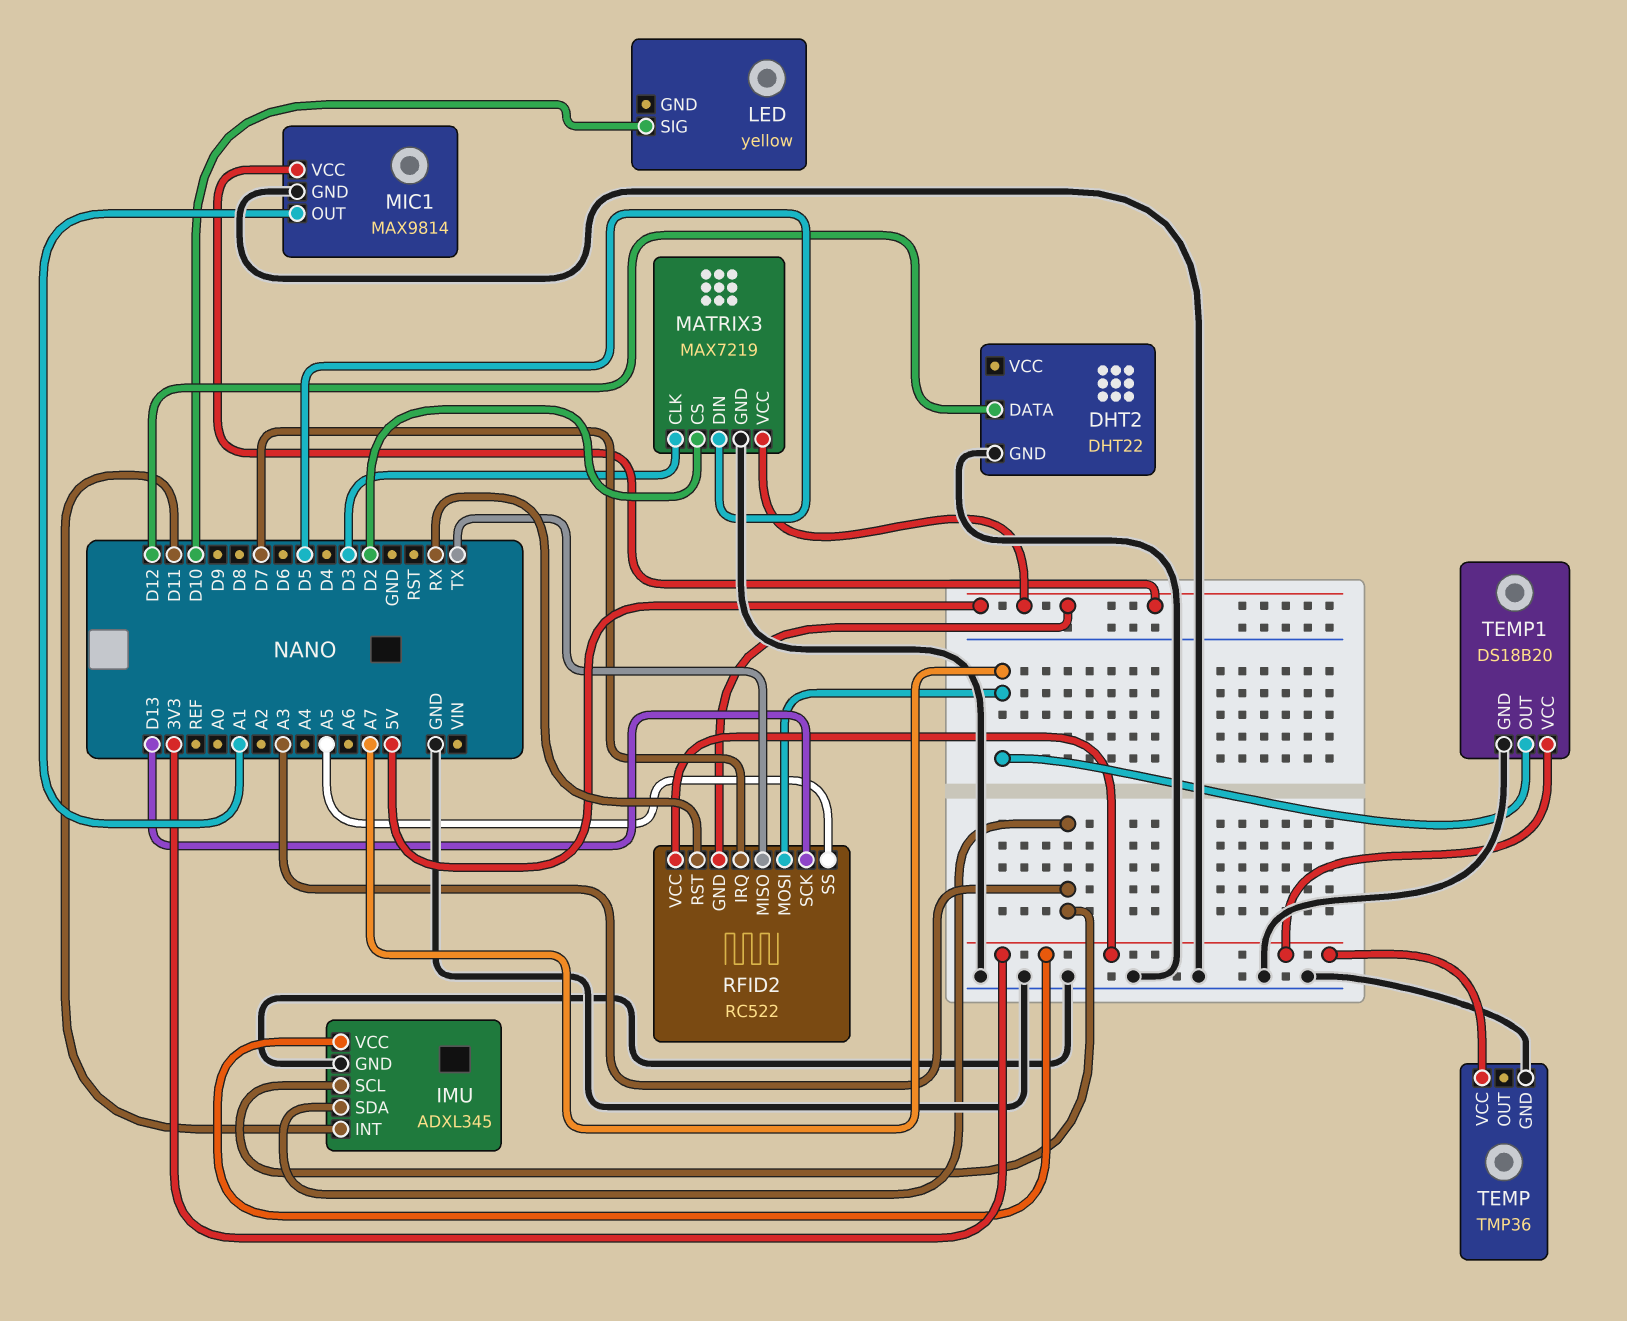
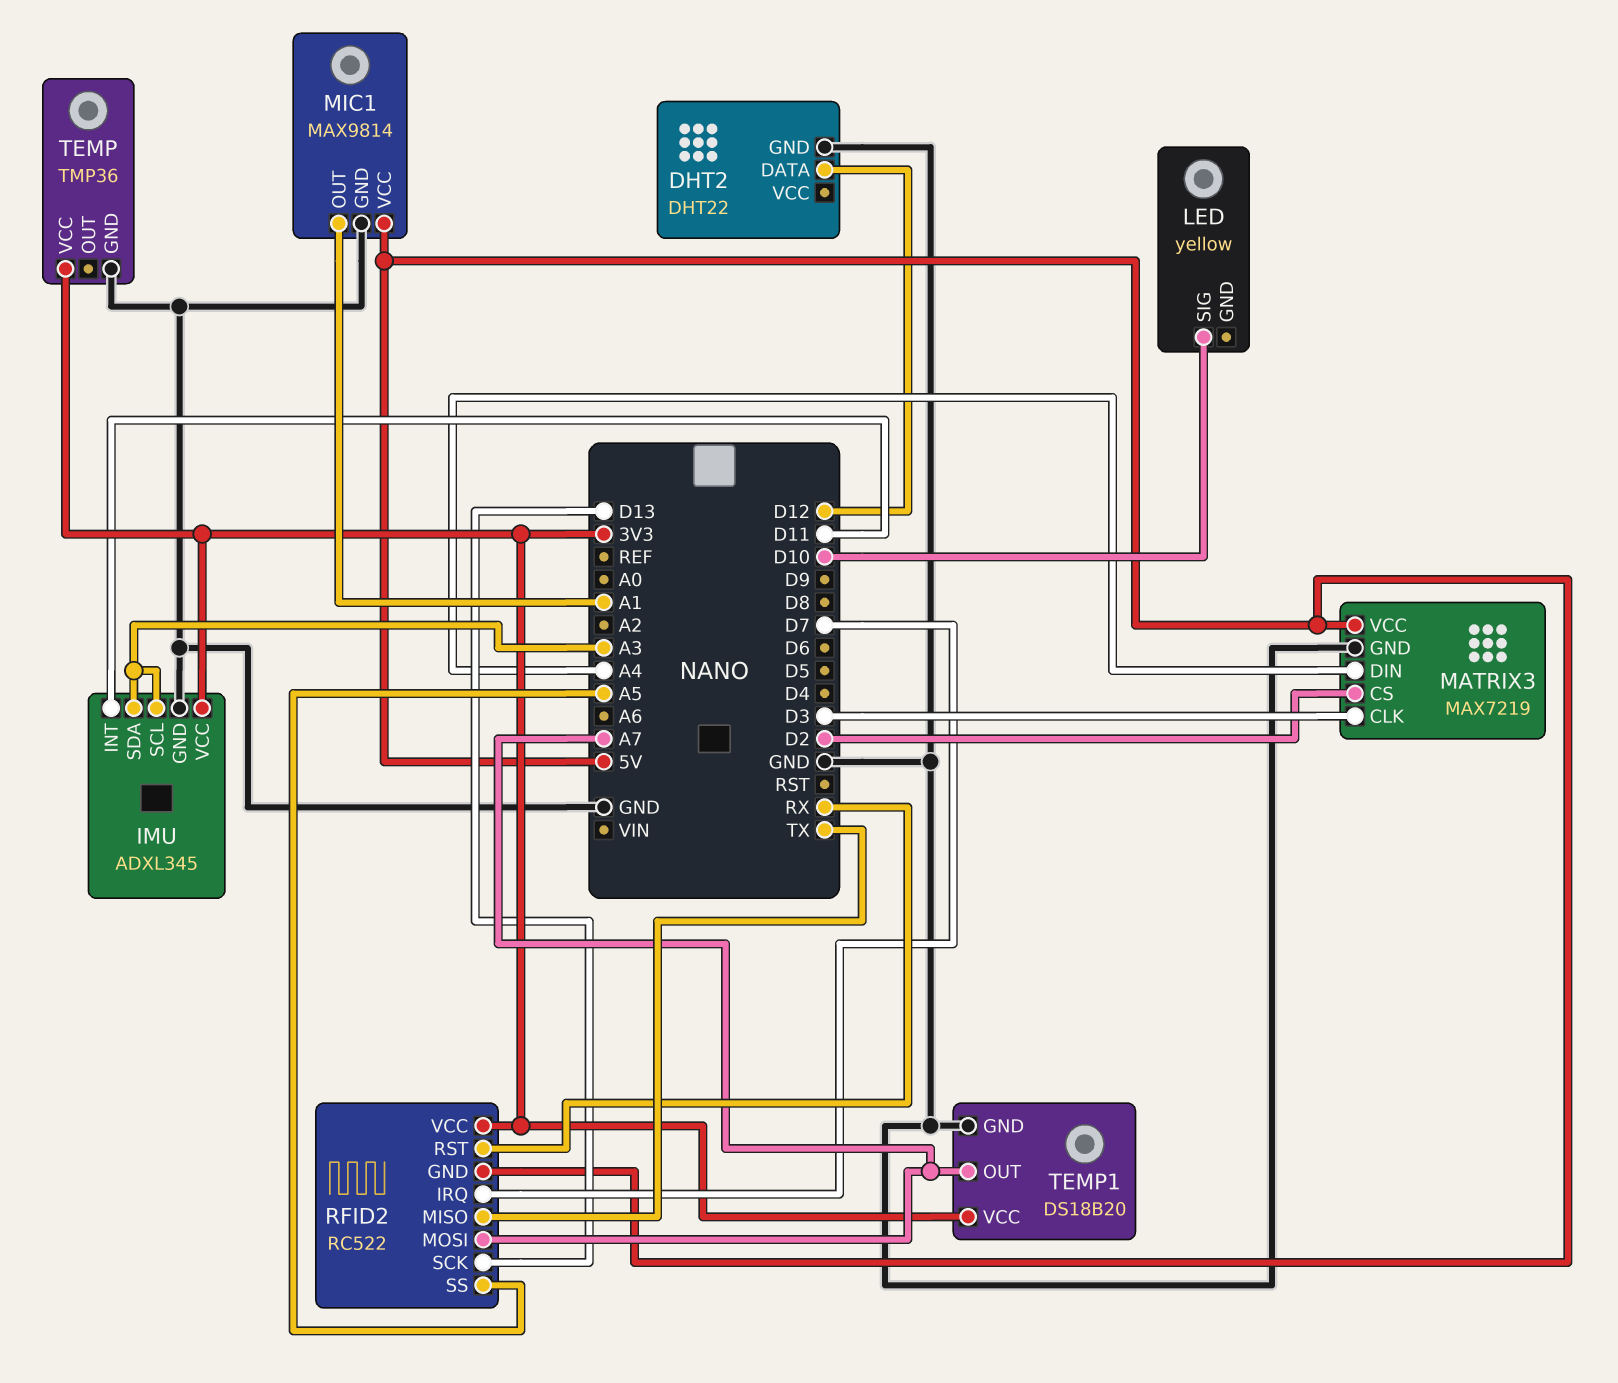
MATRIX3 pin DIN: D5 -> A4

